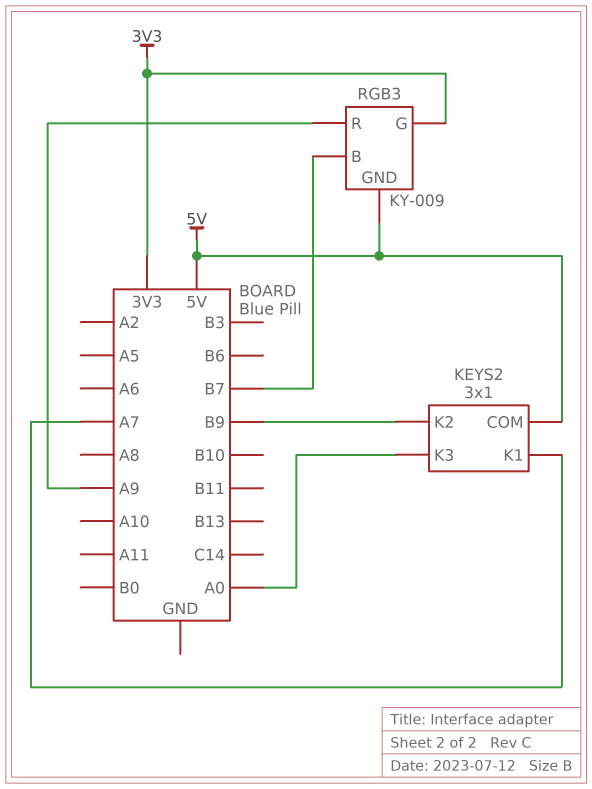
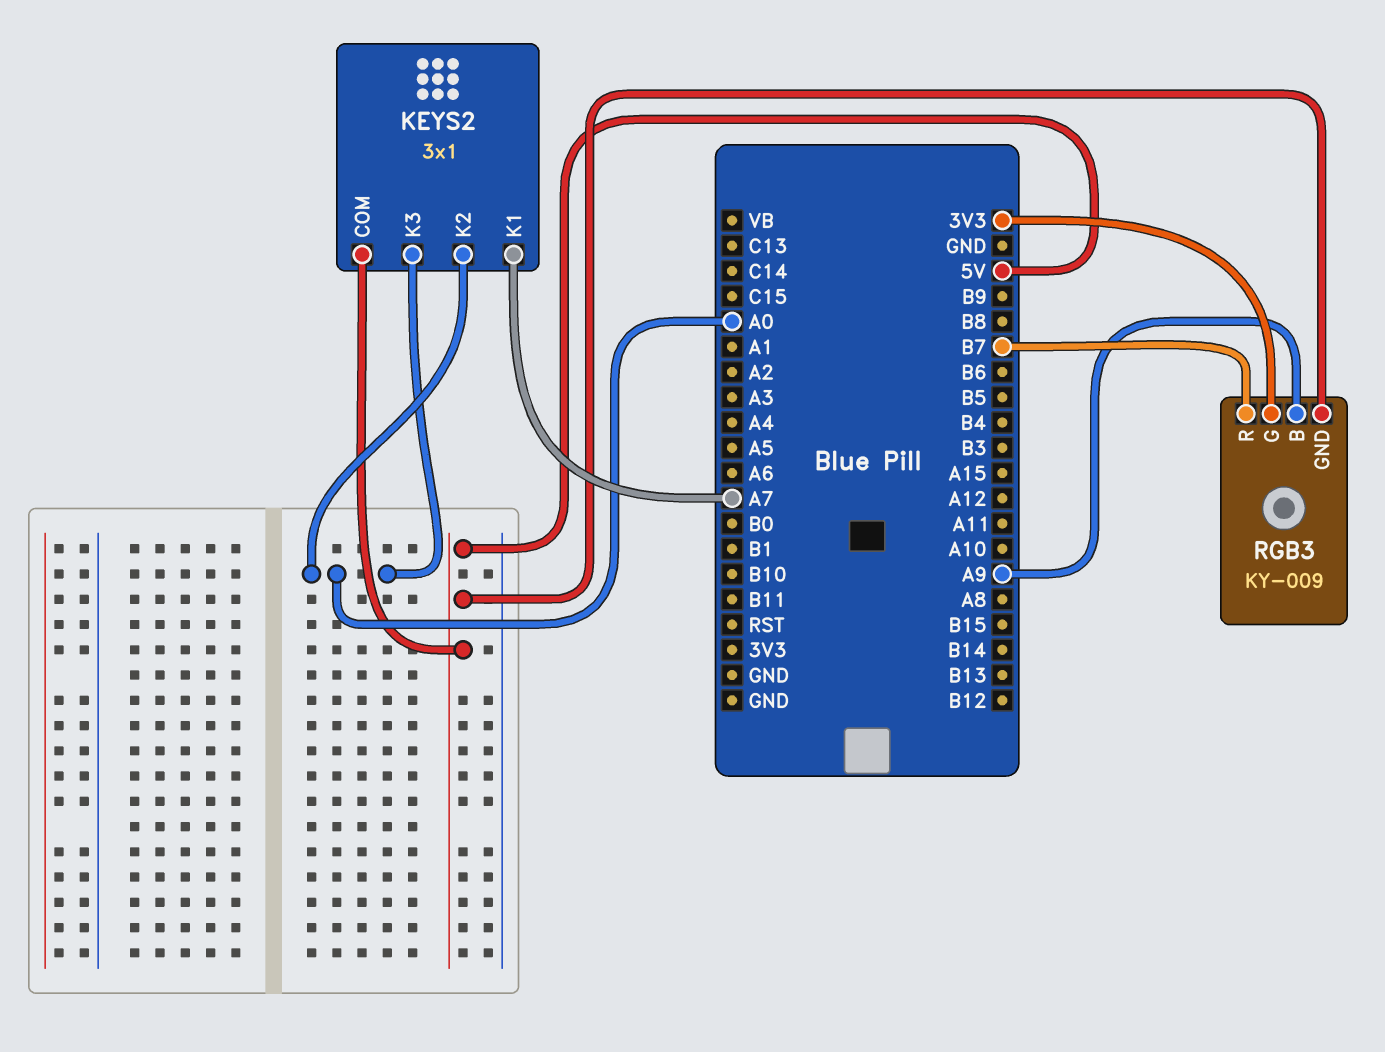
KEYS2 pin K2: B9 -> A0
RGB3 pin B: B7 -> A9
RGB3 pin R: A9 -> B7

